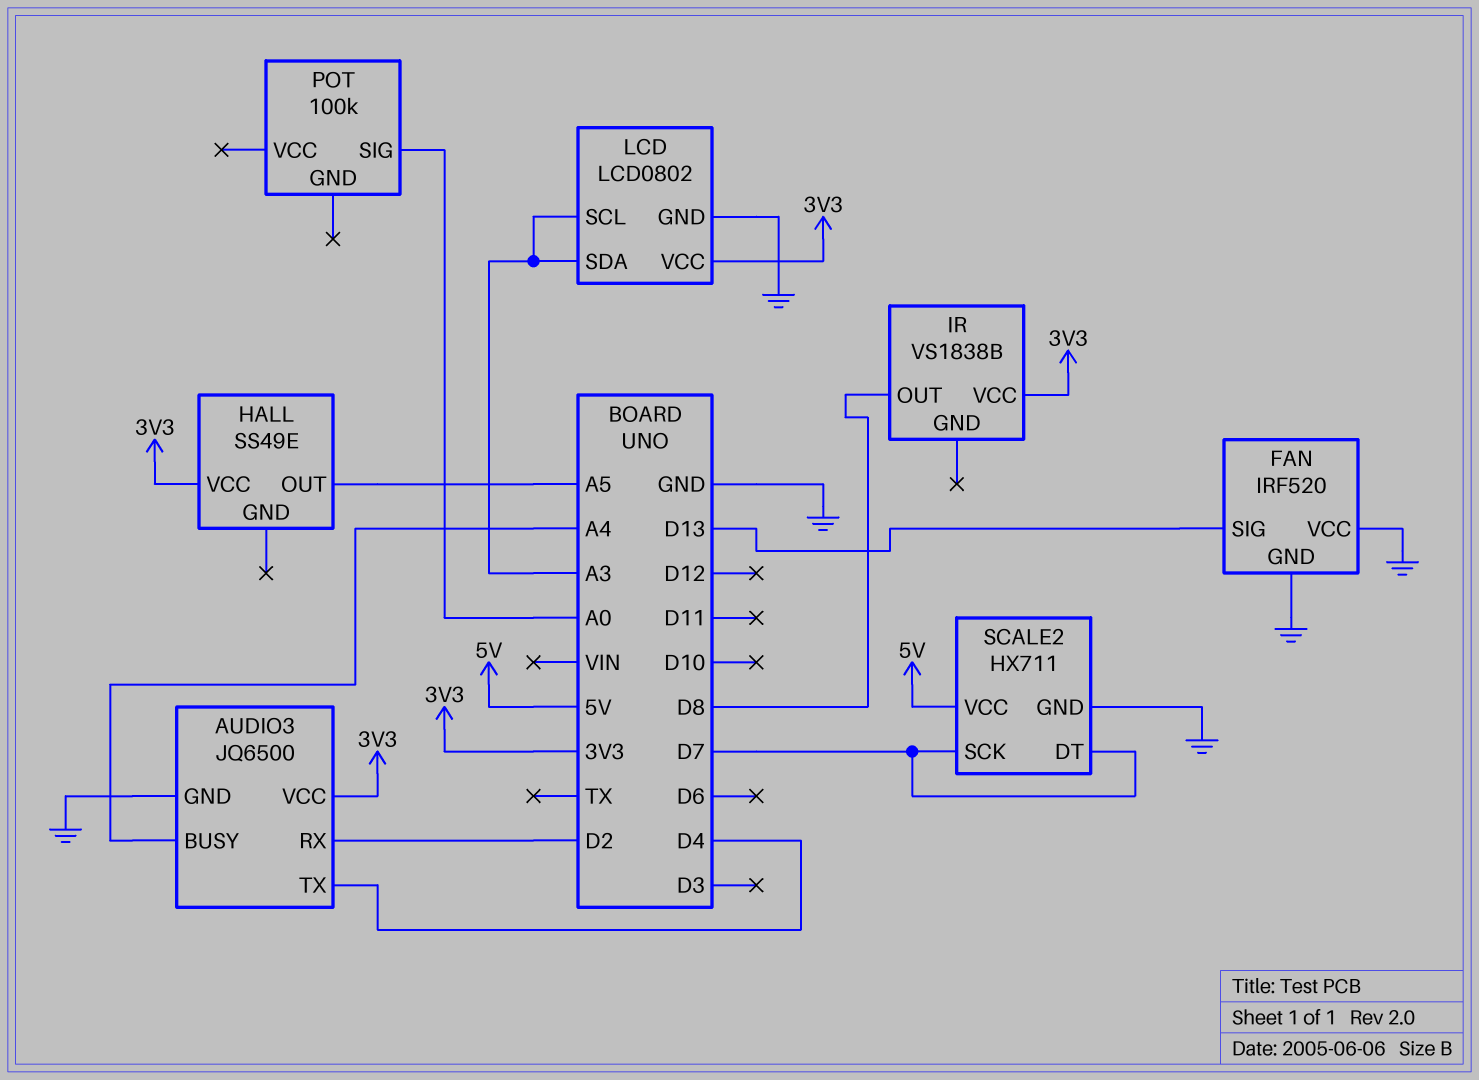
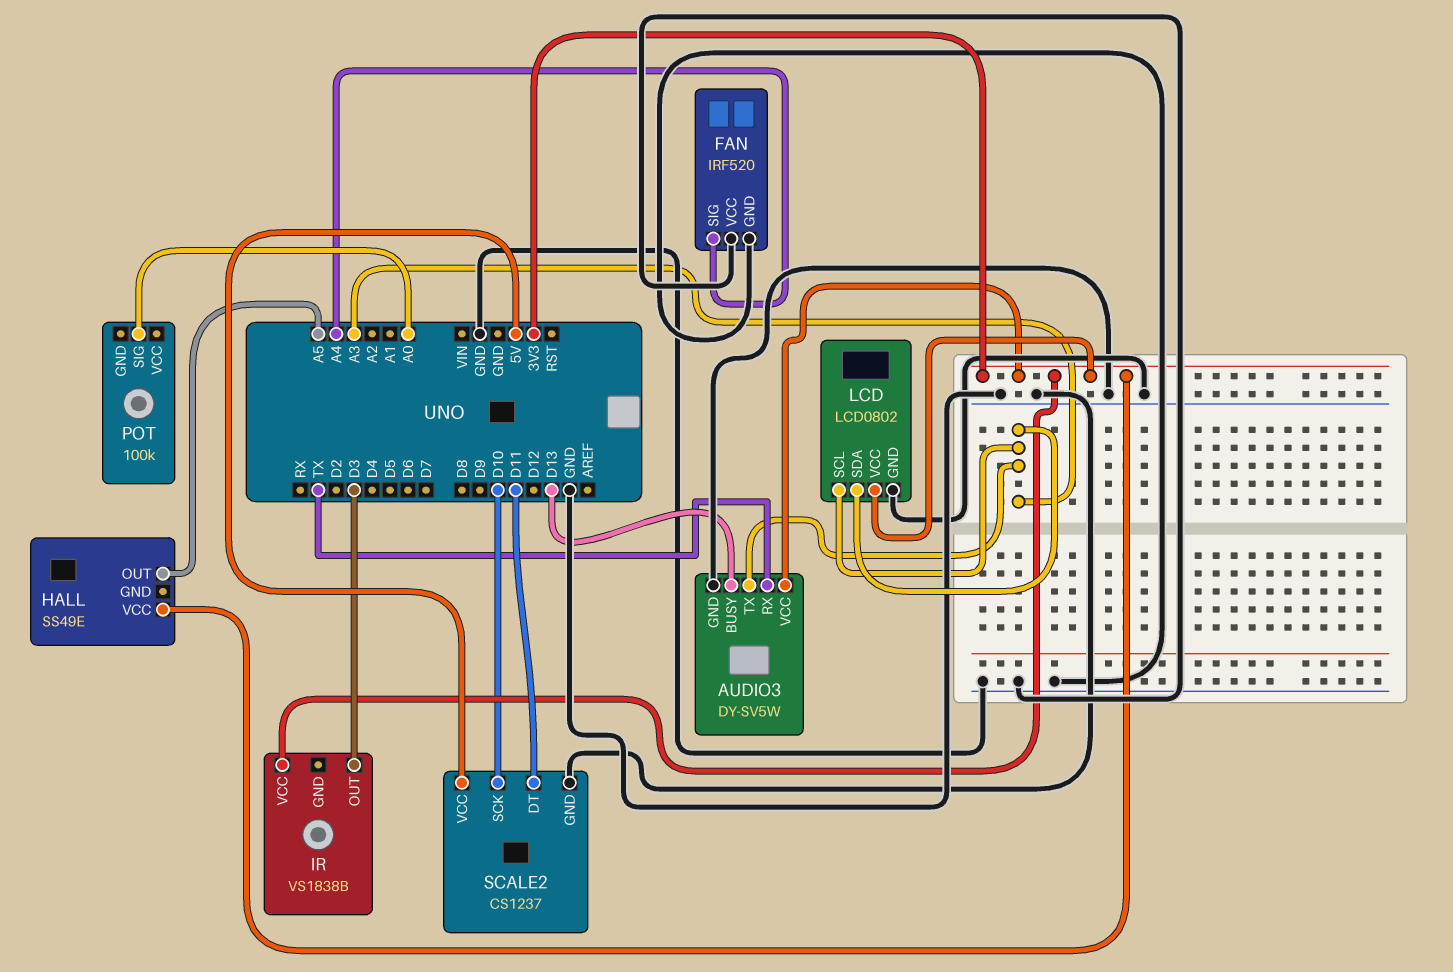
AUDIO3: JQ6500 -> DY-SV5W
AUDIO3 pin BUSY: A4 -> D13
AUDIO3 pin RX: D2 -> TX
AUDIO3 pin TX: D4 -> A3
FAN pin SIG: D13 -> A4
IR pin OUT: D8 -> D3
SCALE2: HX711 -> CS1237
SCALE2 pin DT: D7 -> D11
SCALE2 pin SCK: D7 -> D10

